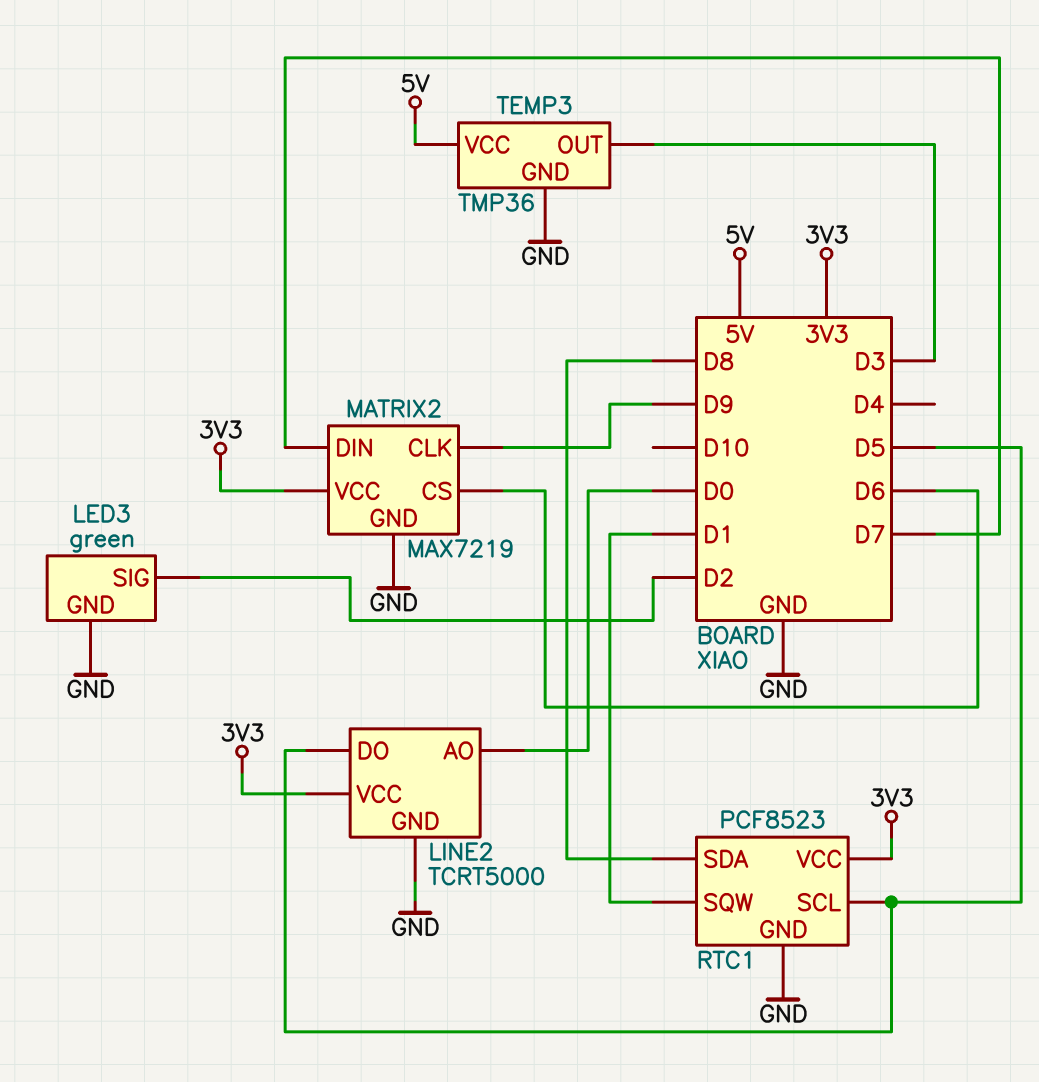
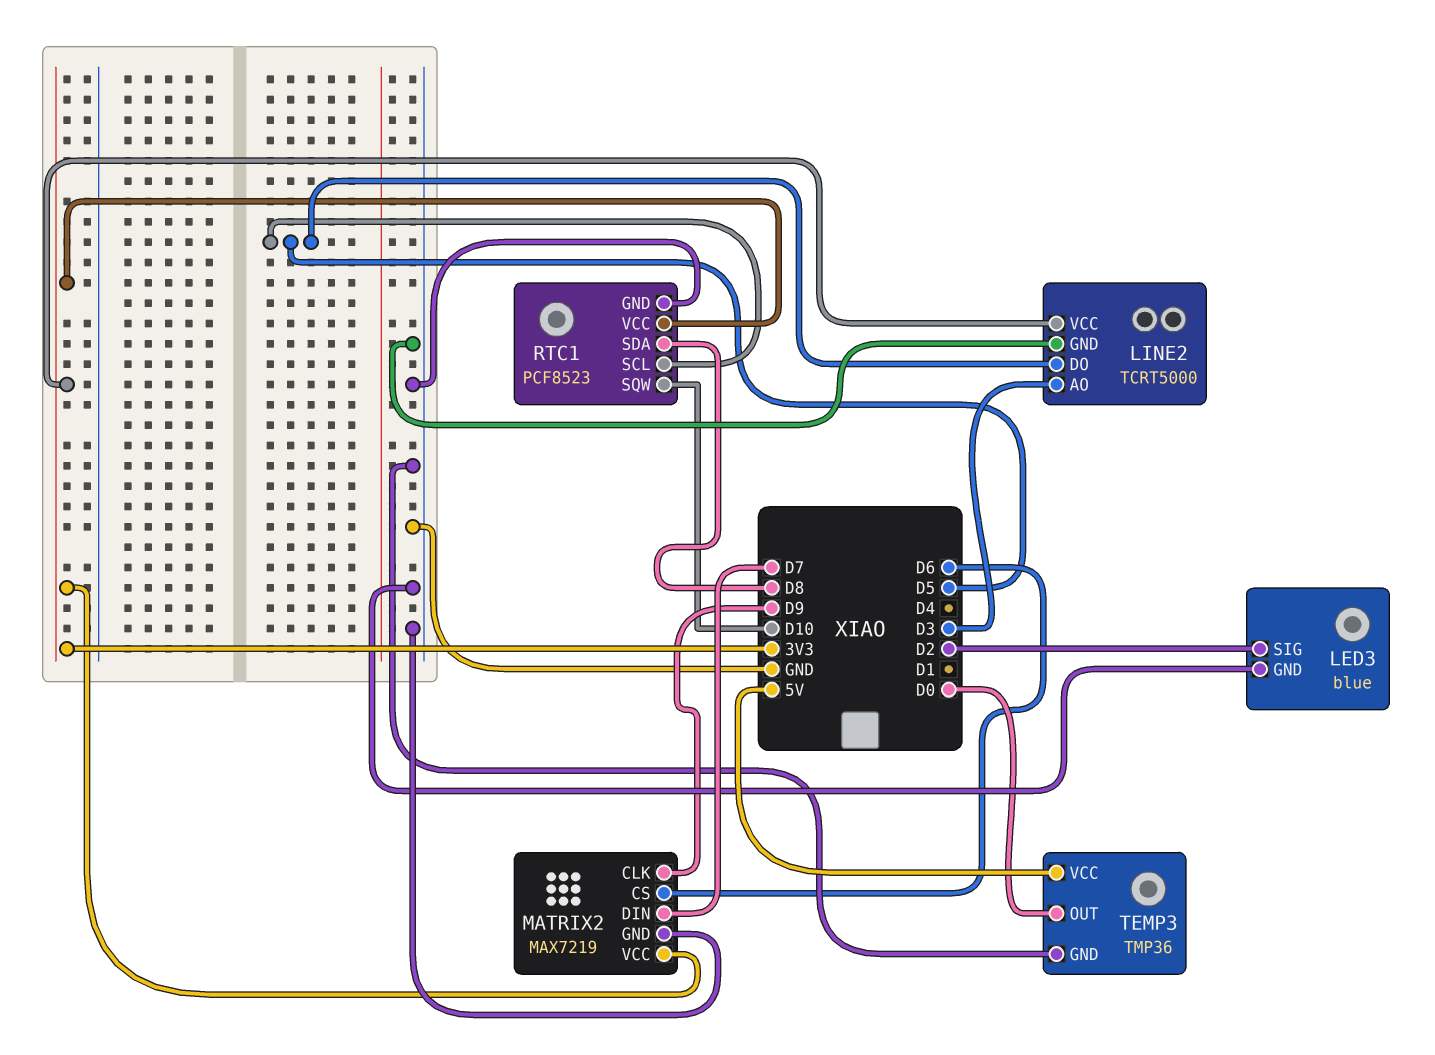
LED3: green -> blue
LINE2 pin AO: D0 -> D3
RTC1 pin SQW: D1 -> D10
TEMP3 pin OUT: D3 -> D0

